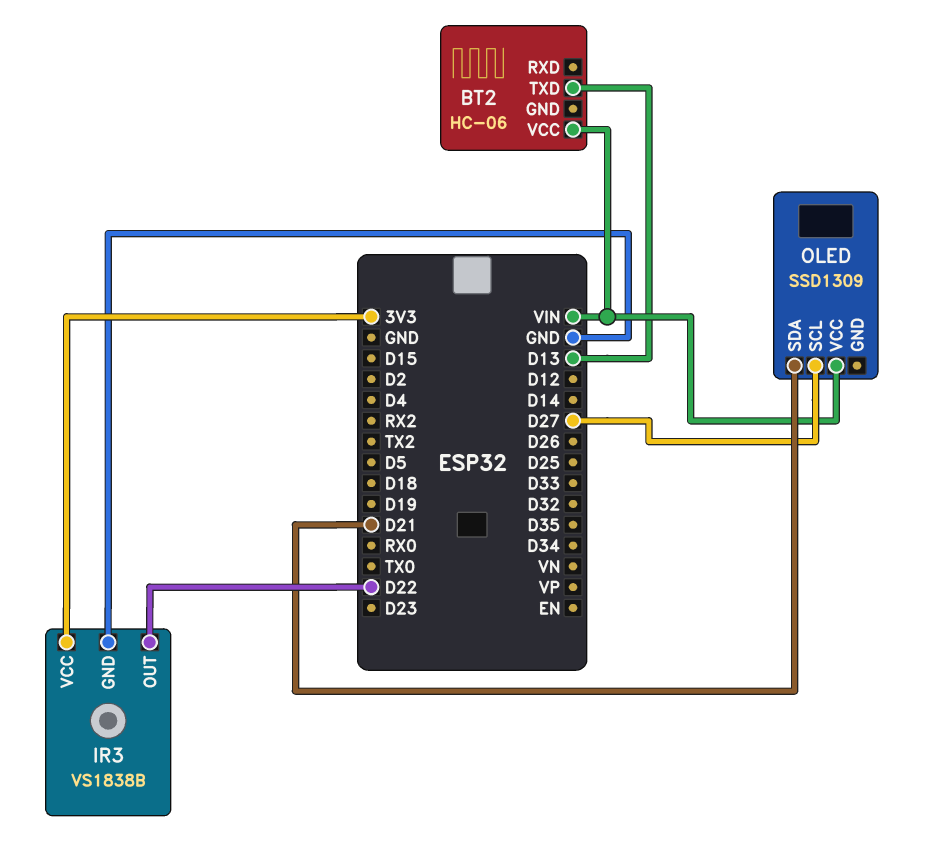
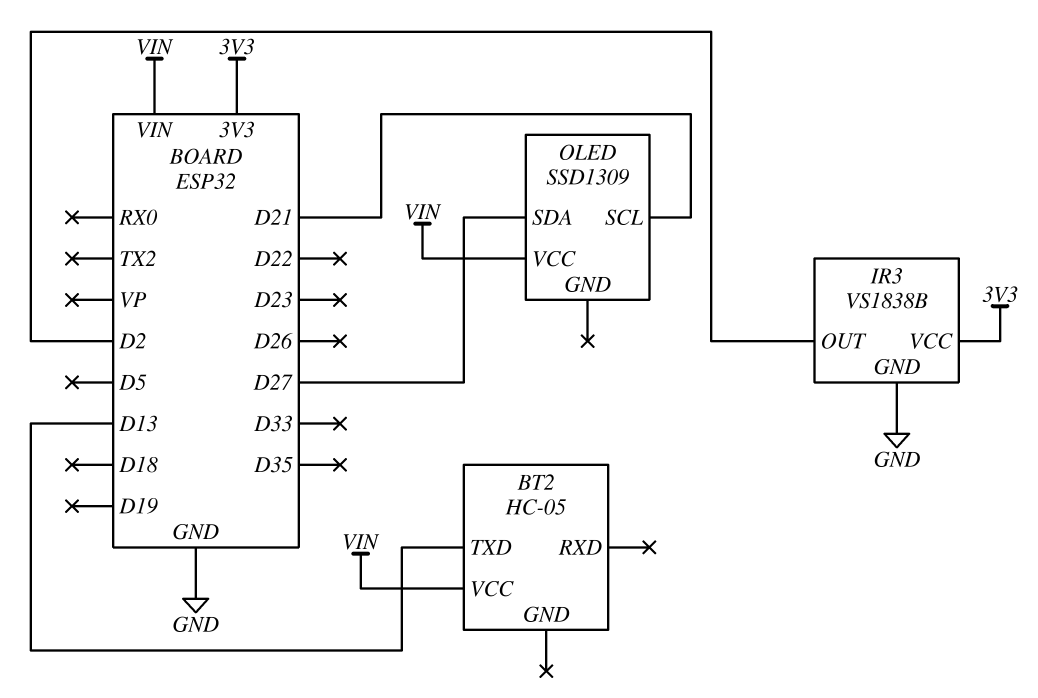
BT2: HC-06 -> HC-05
IR3 pin OUT: D22 -> D2
OLED pin SCL: D27 -> D21
OLED pin SDA: D21 -> D27

